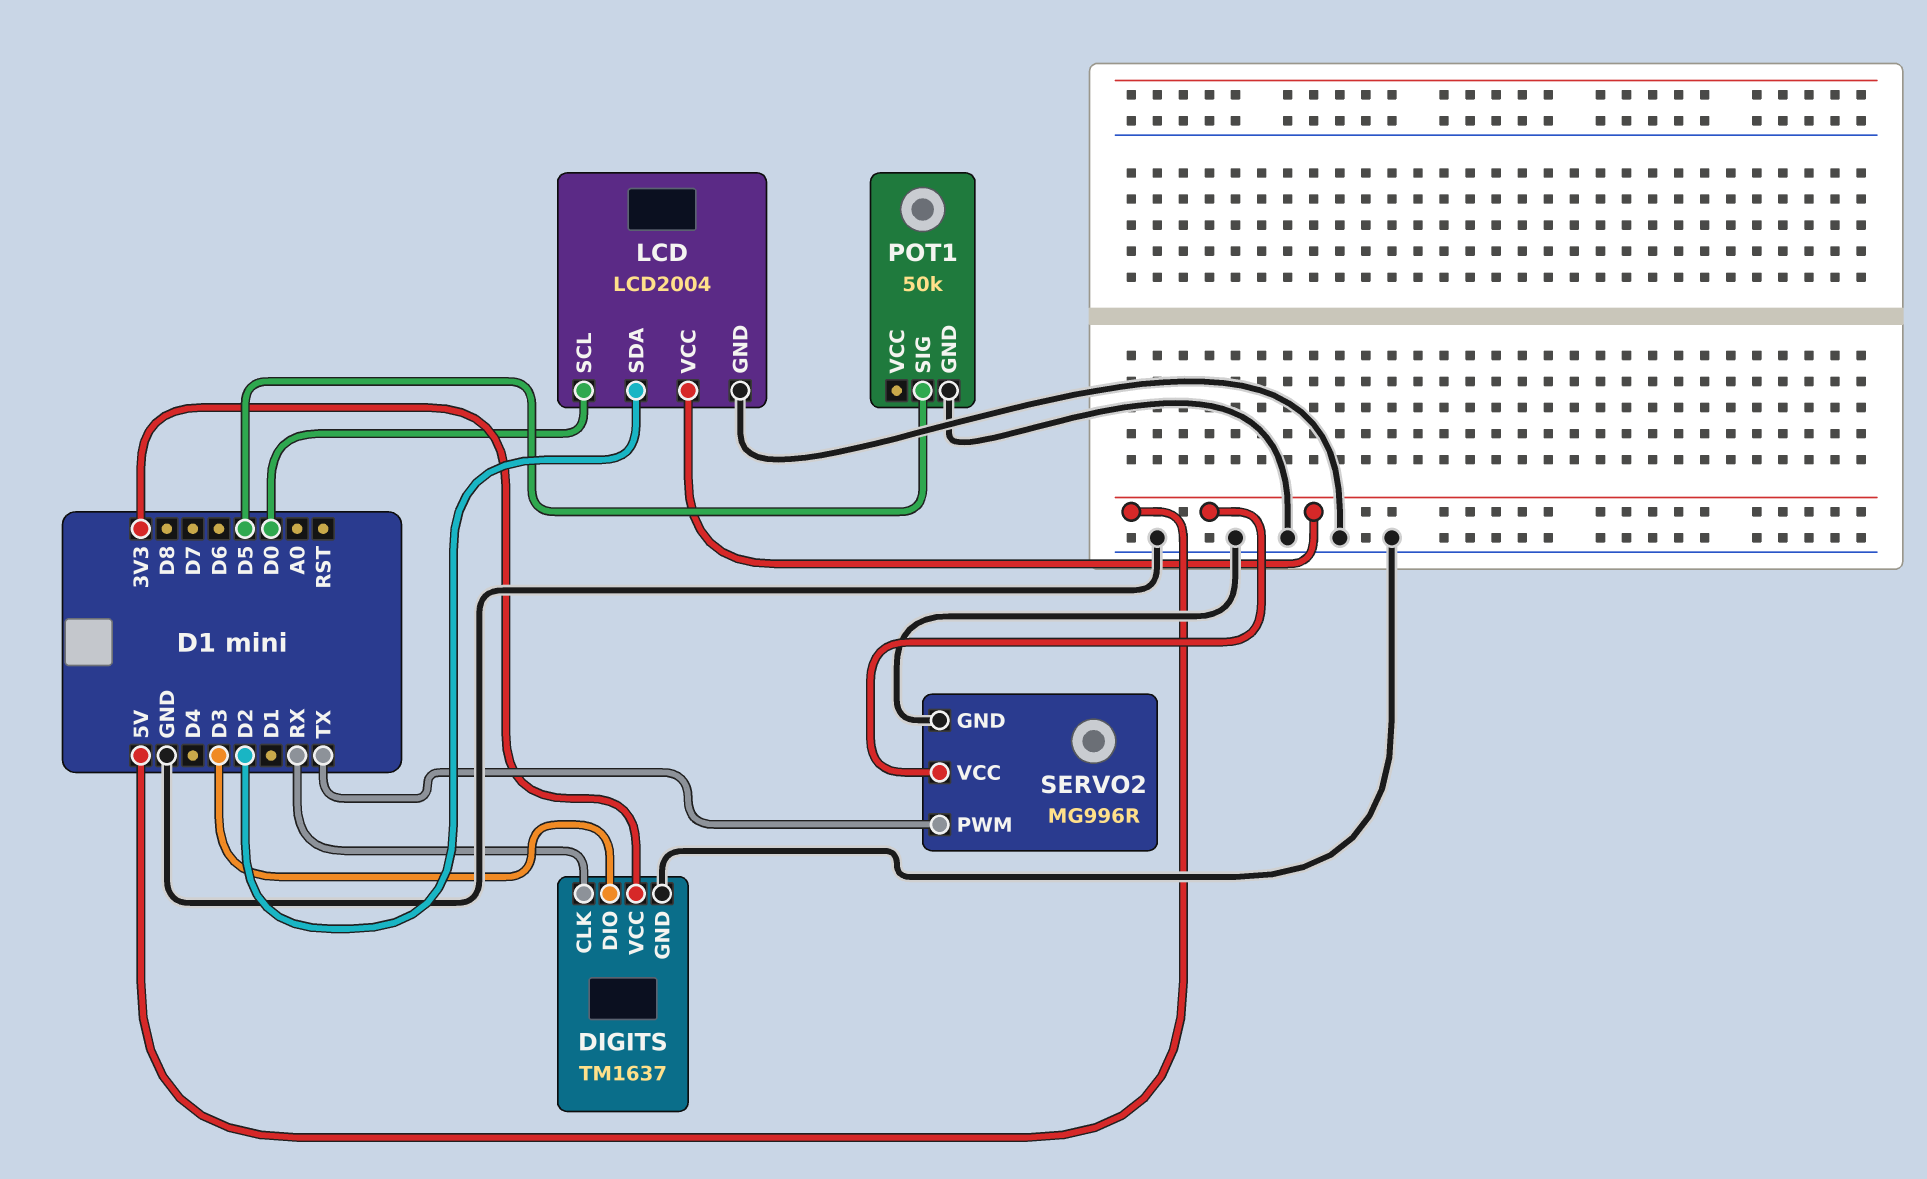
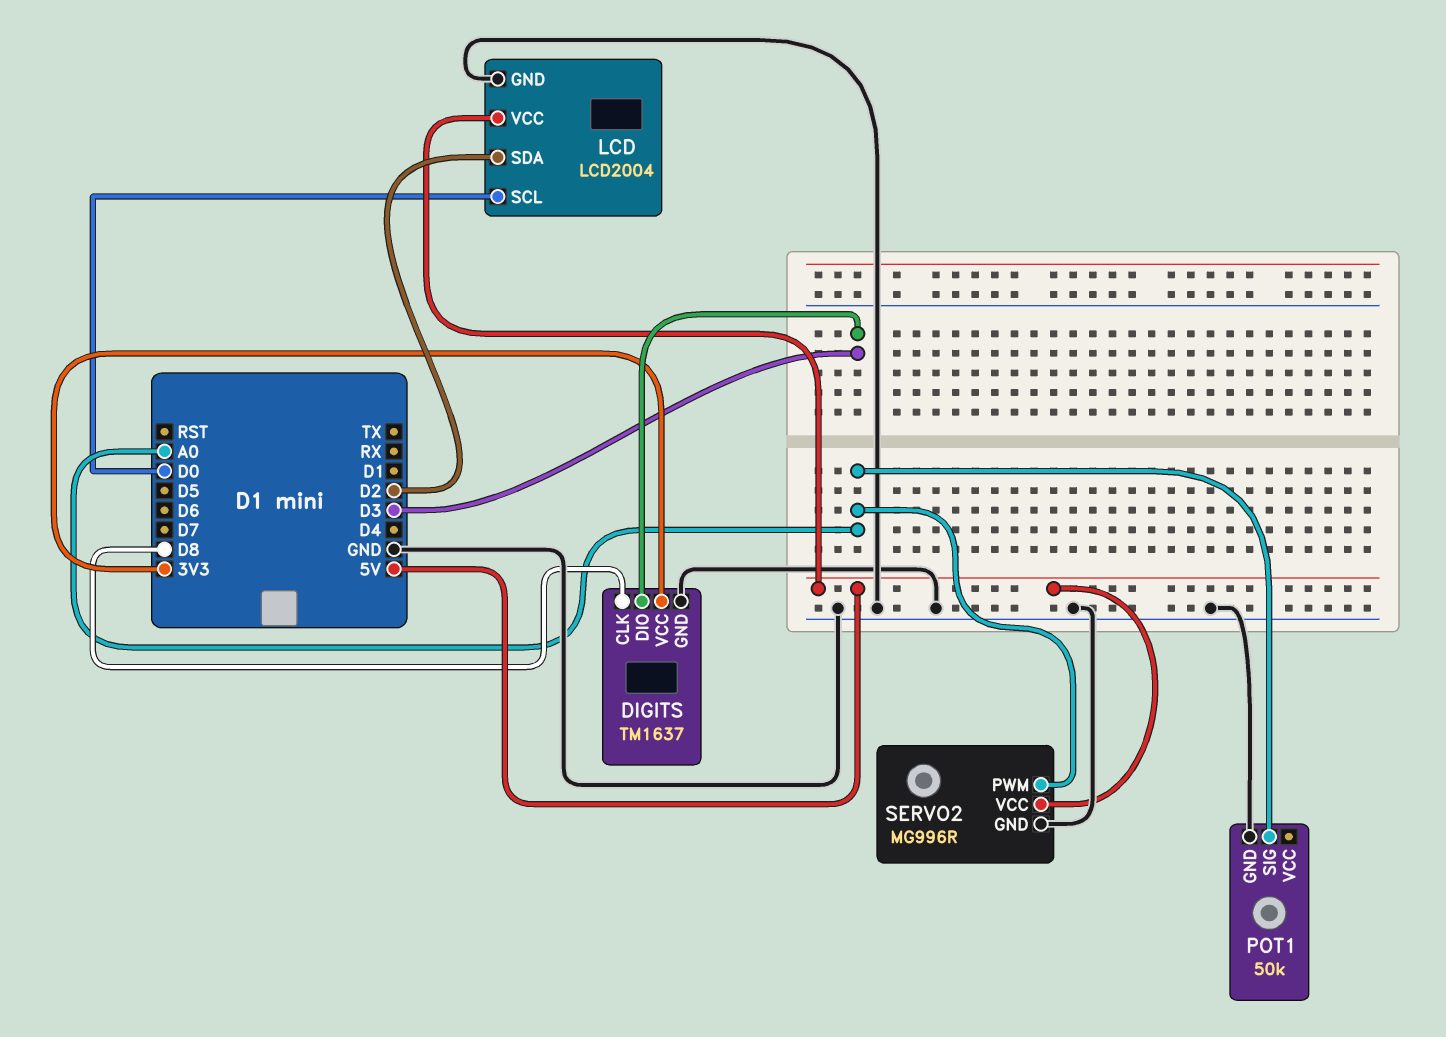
DIGITS pin CLK: RX -> D8
POT1 pin SIG: D5 -> A0
SERVO2 pin PWM: TX -> A0

